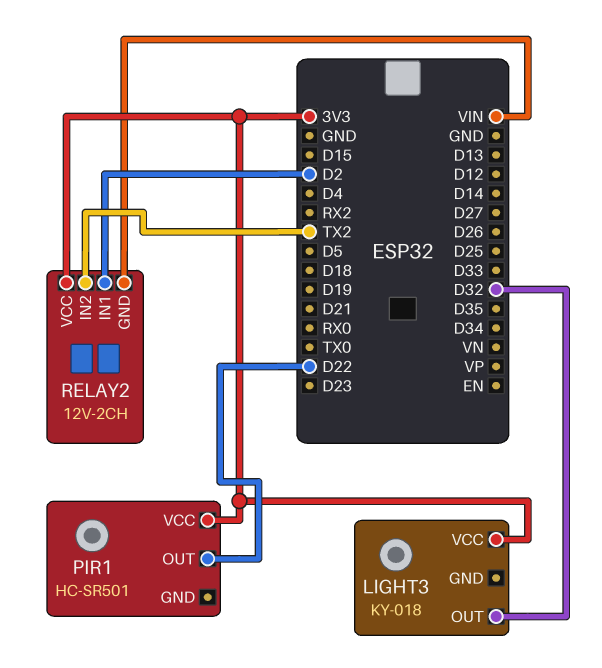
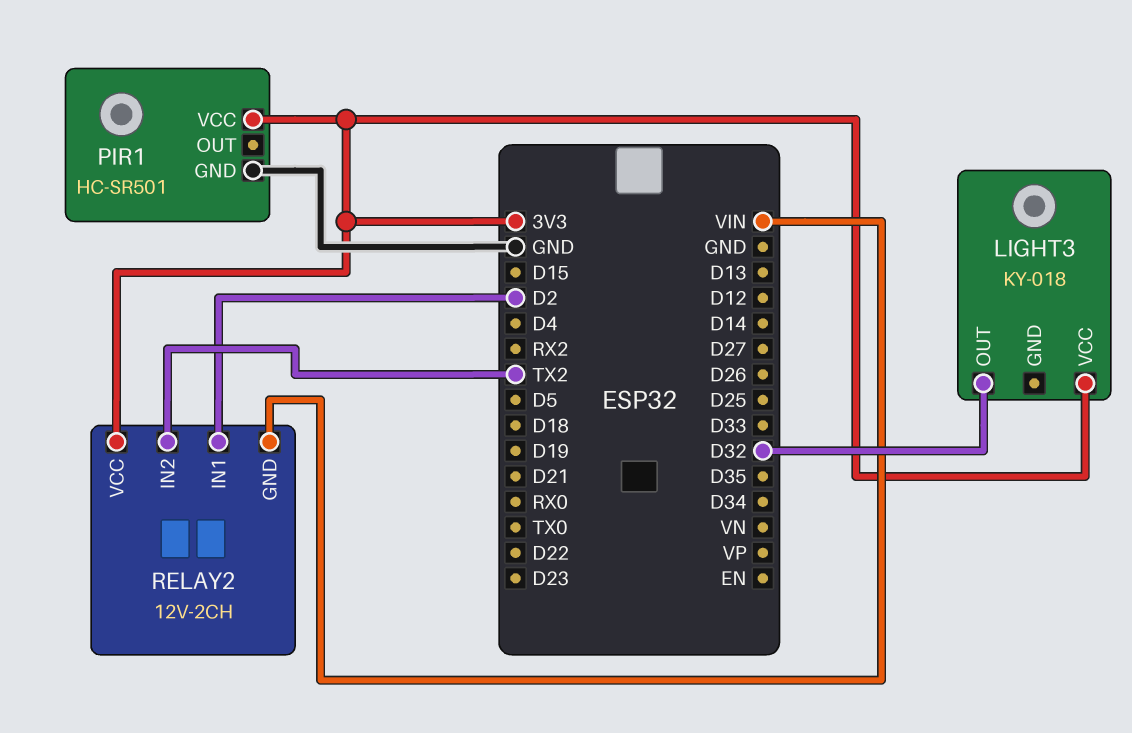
PIR1 pin GND: none -> GND
PIR1 pin OUT: D22 -> none

